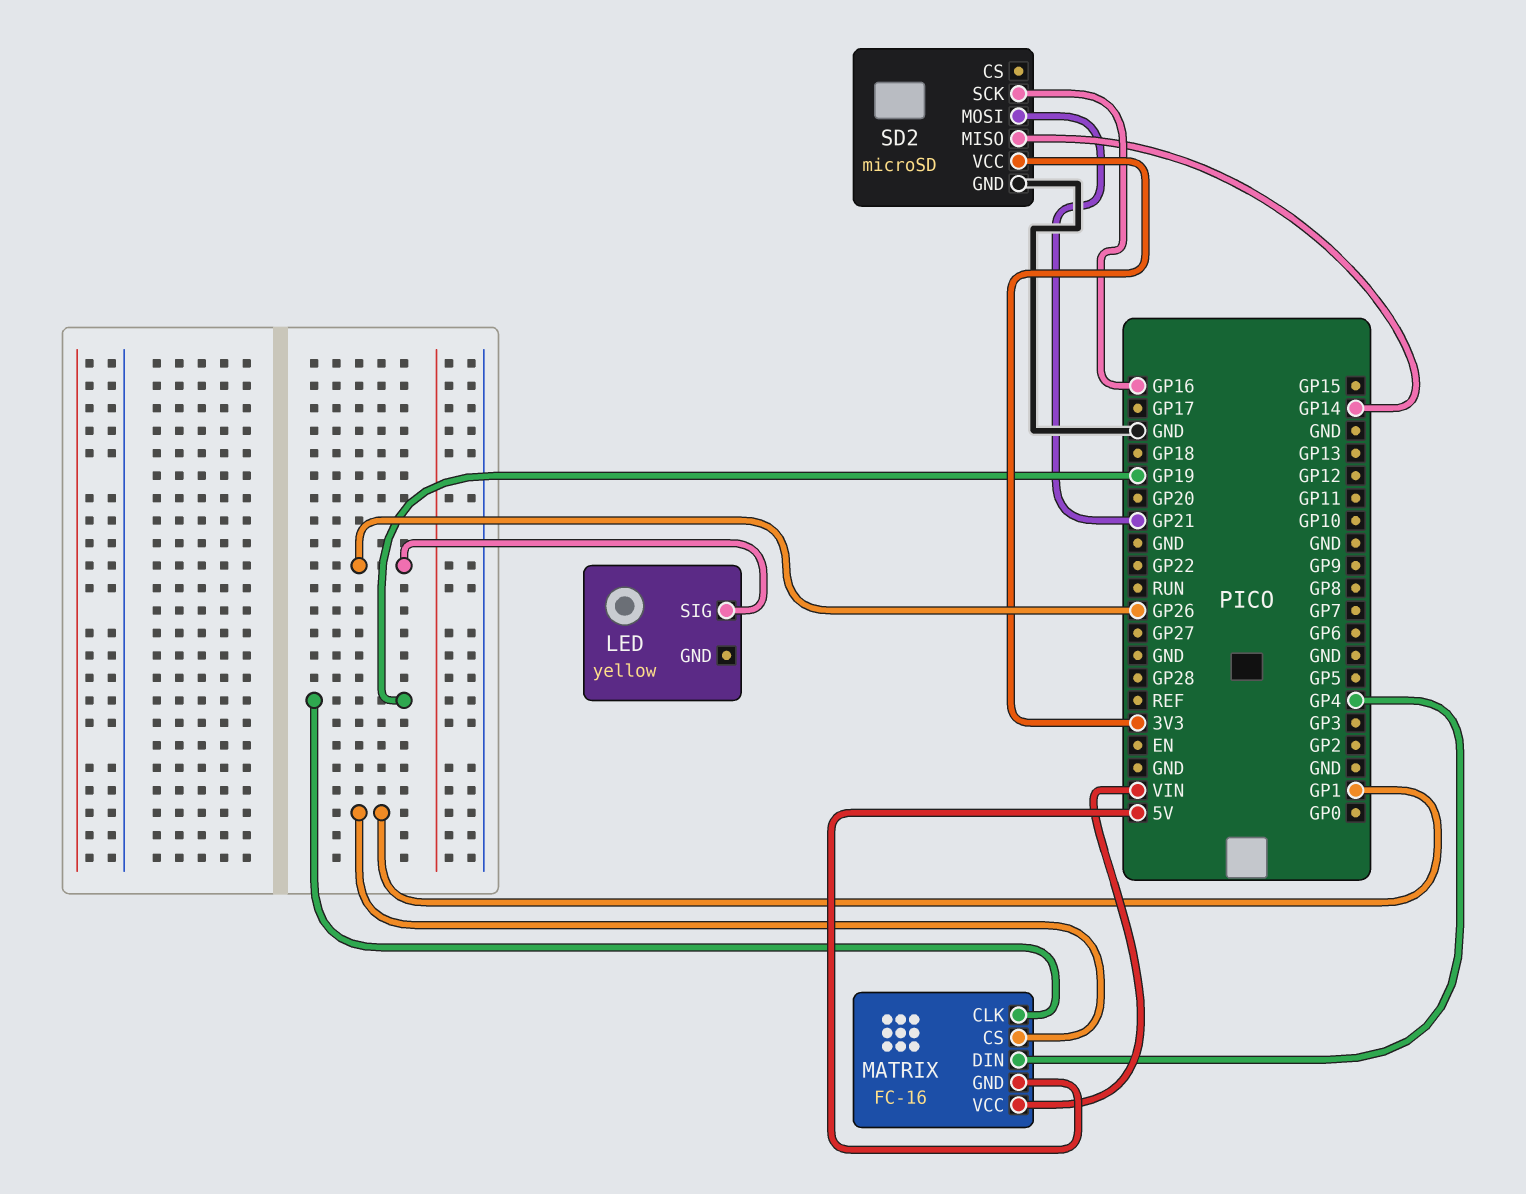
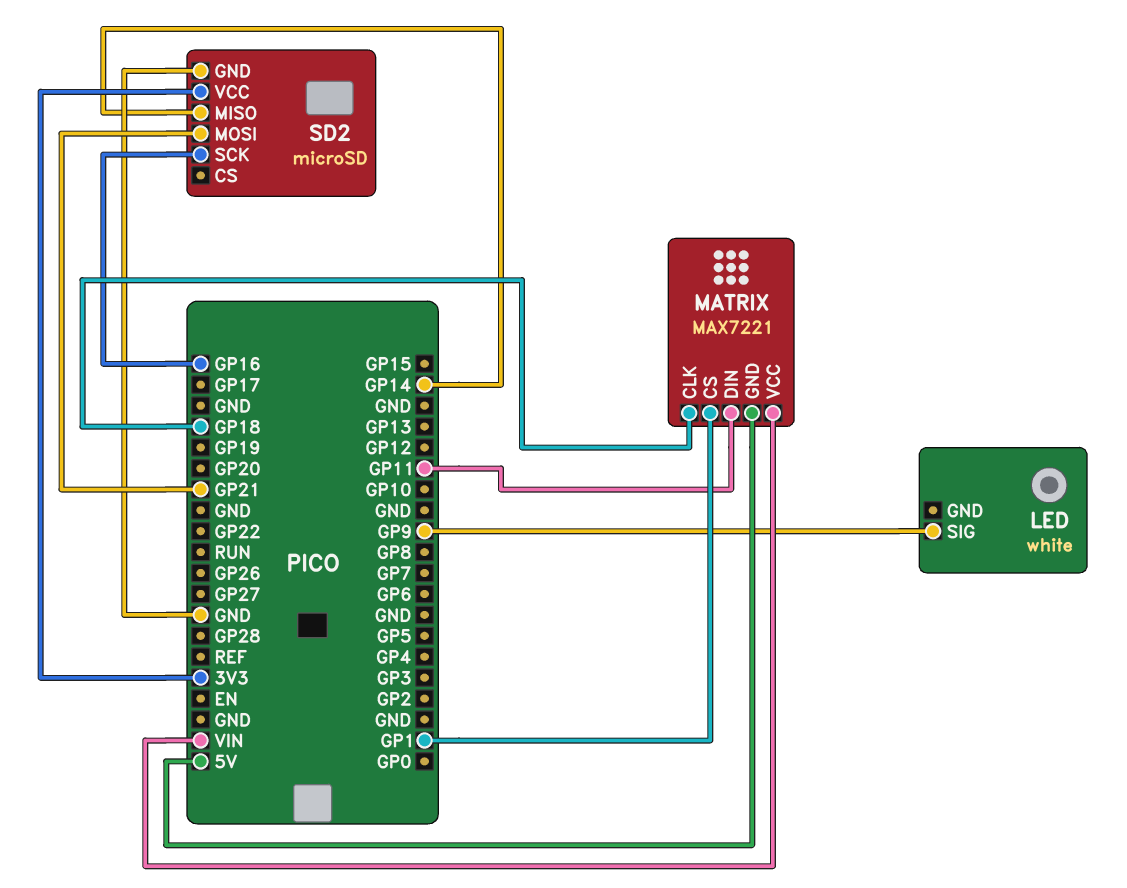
LED: yellow -> white
LED pin SIG: GP26 -> GP9
MATRIX: FC-16 -> MAX7221
MATRIX pin CLK: GP19 -> GP18
MATRIX pin DIN: GP4 -> GP11

